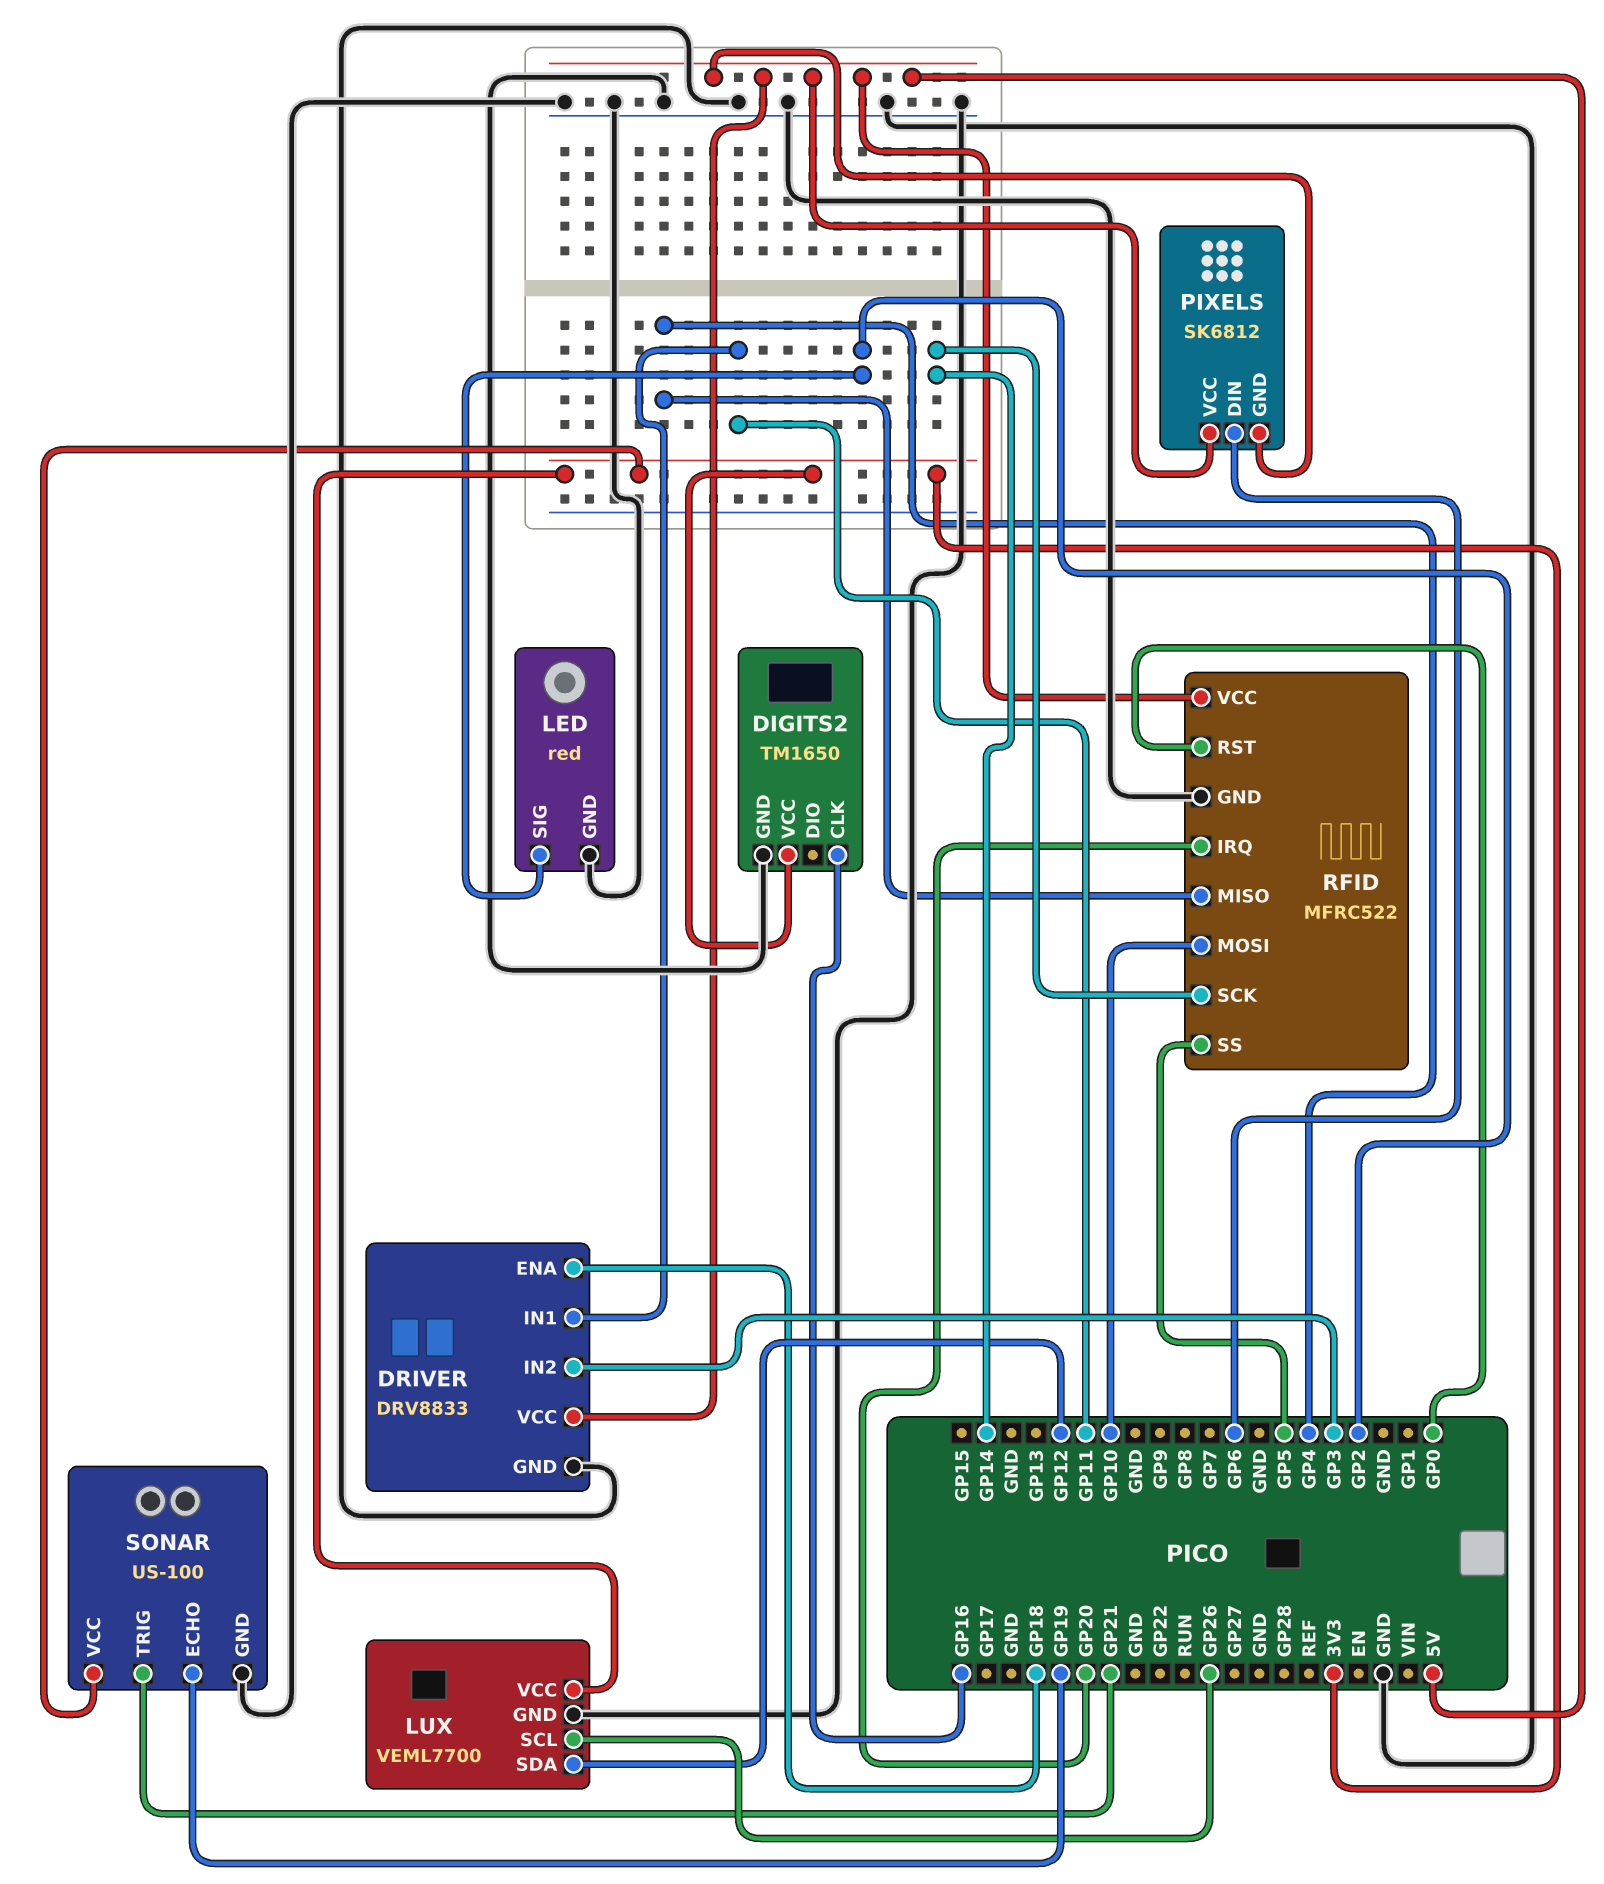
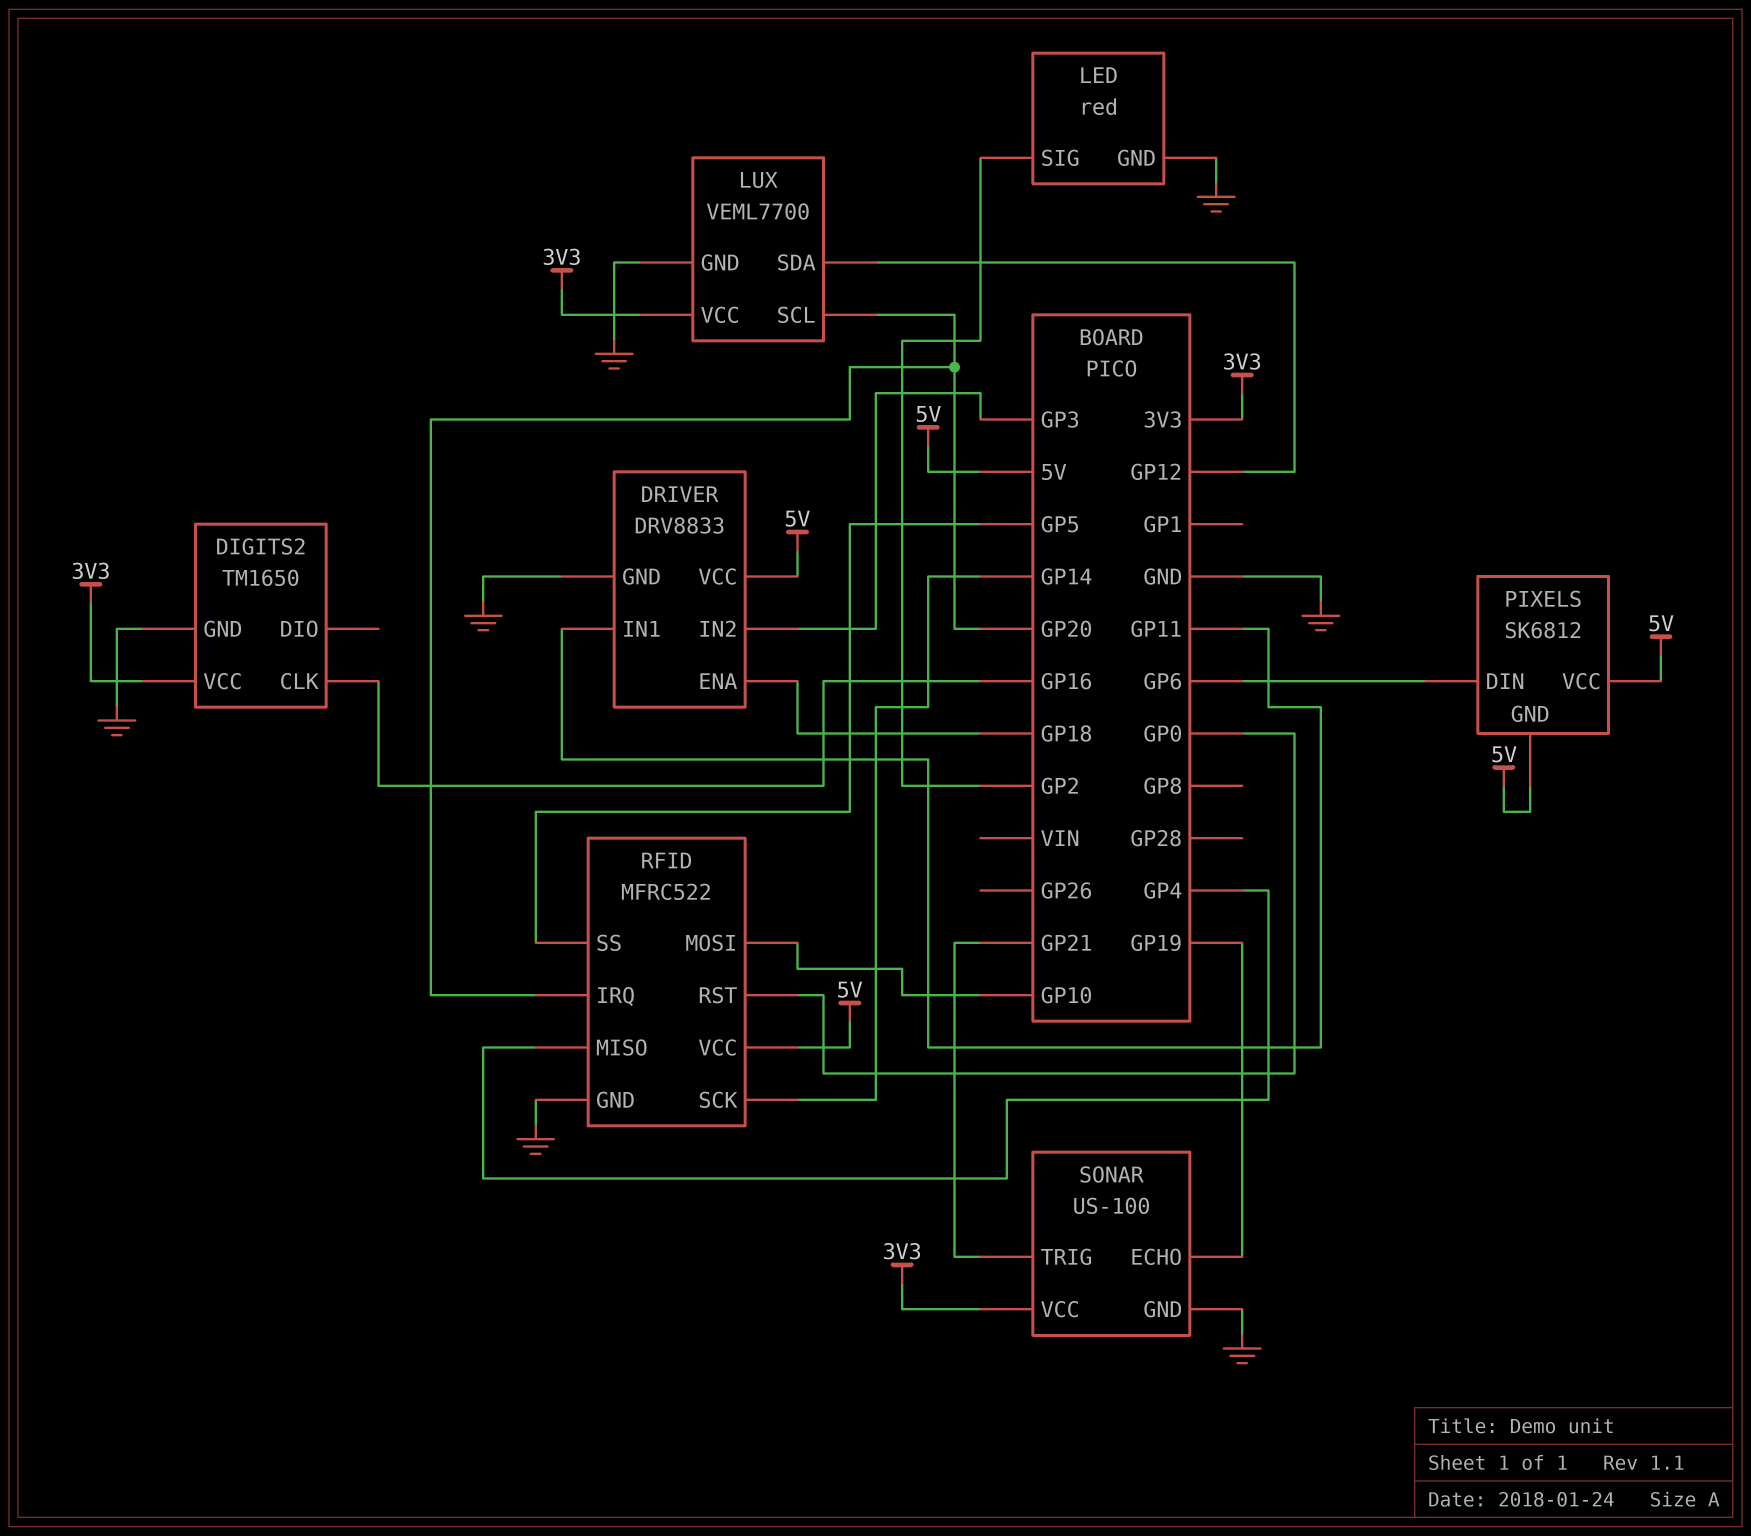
LUX pin SCL: GP26 -> GP20

